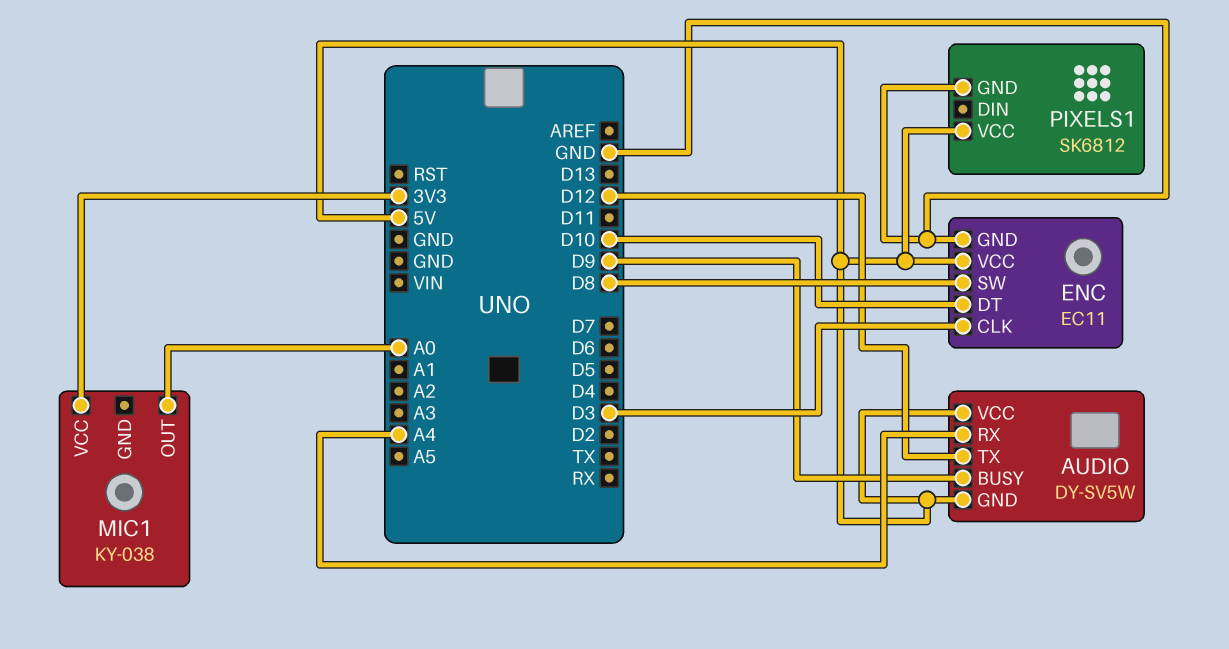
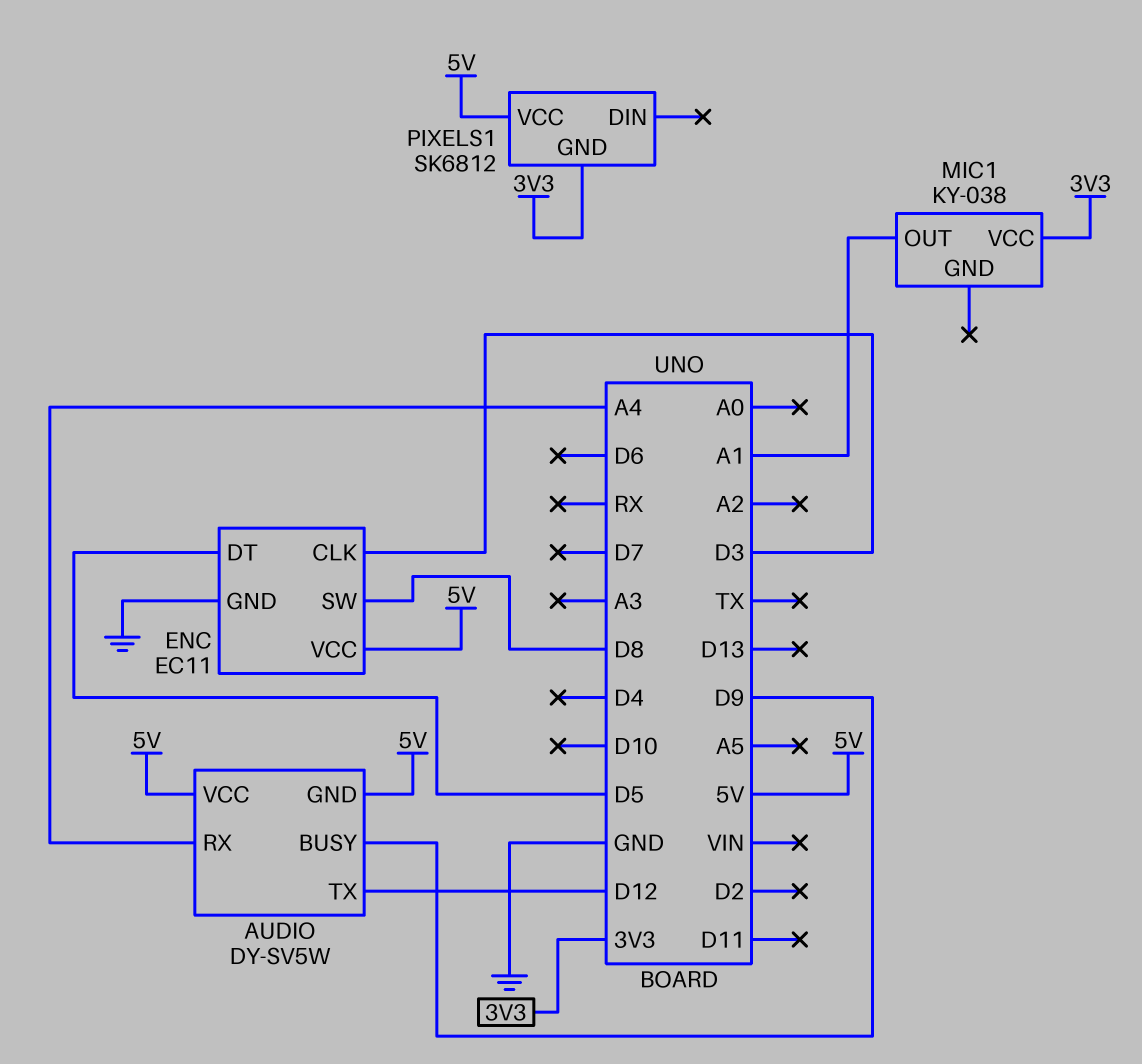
ENC pin DT: D10 -> D5
MIC1 pin OUT: A0 -> A1
PIXELS1 pin GND: GND -> 3V3

